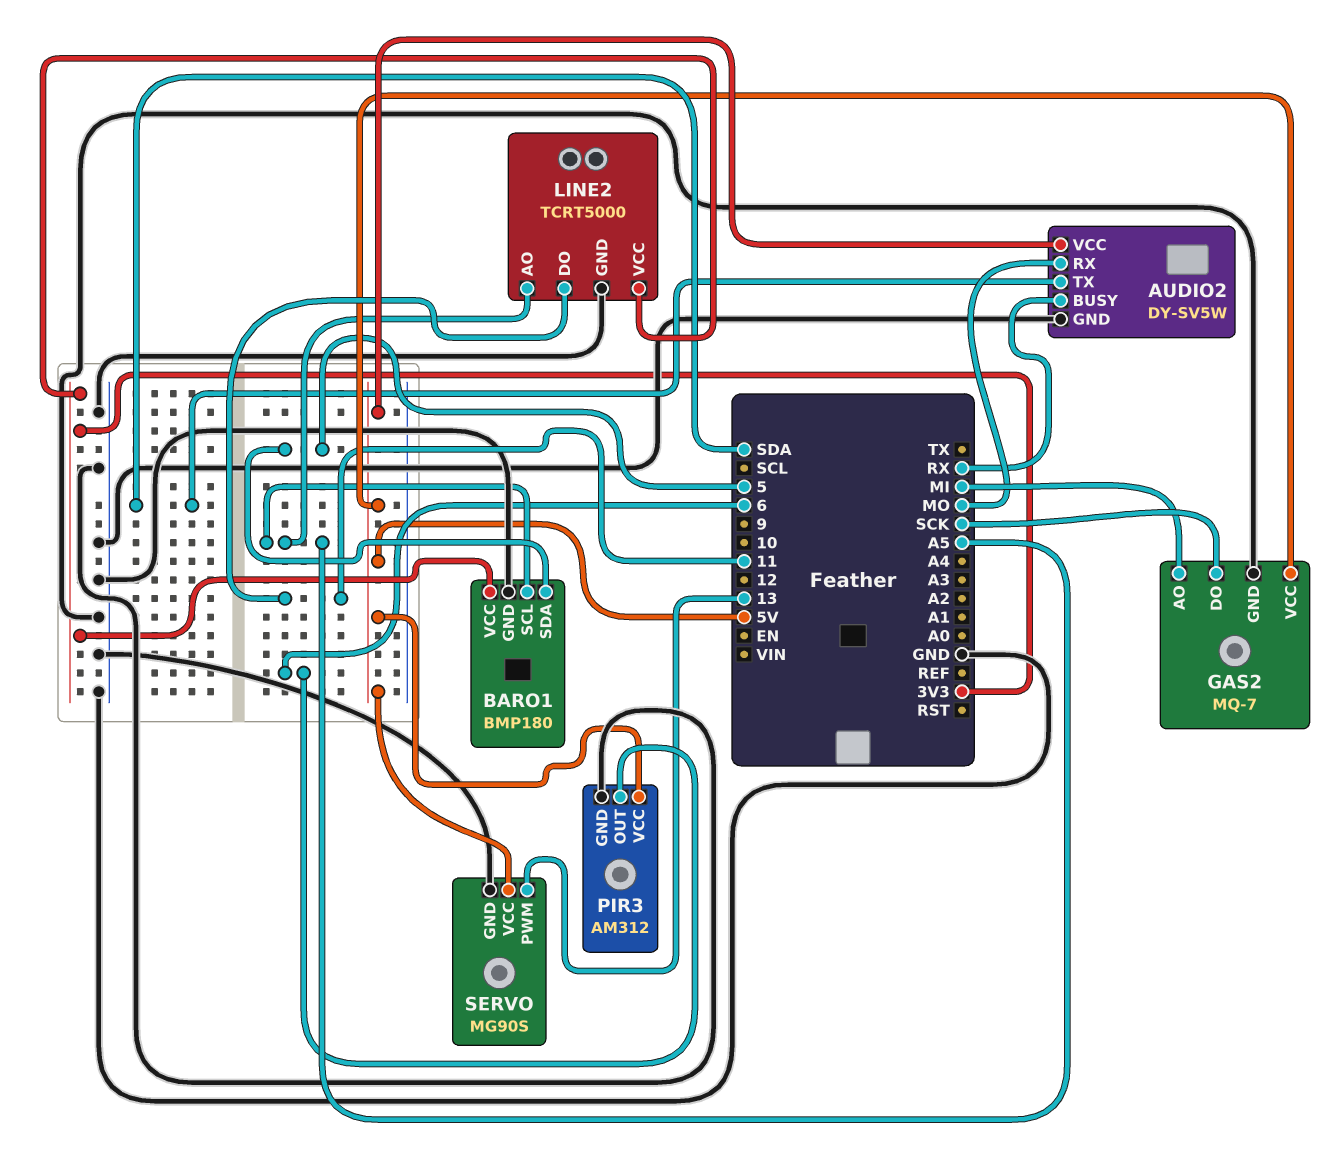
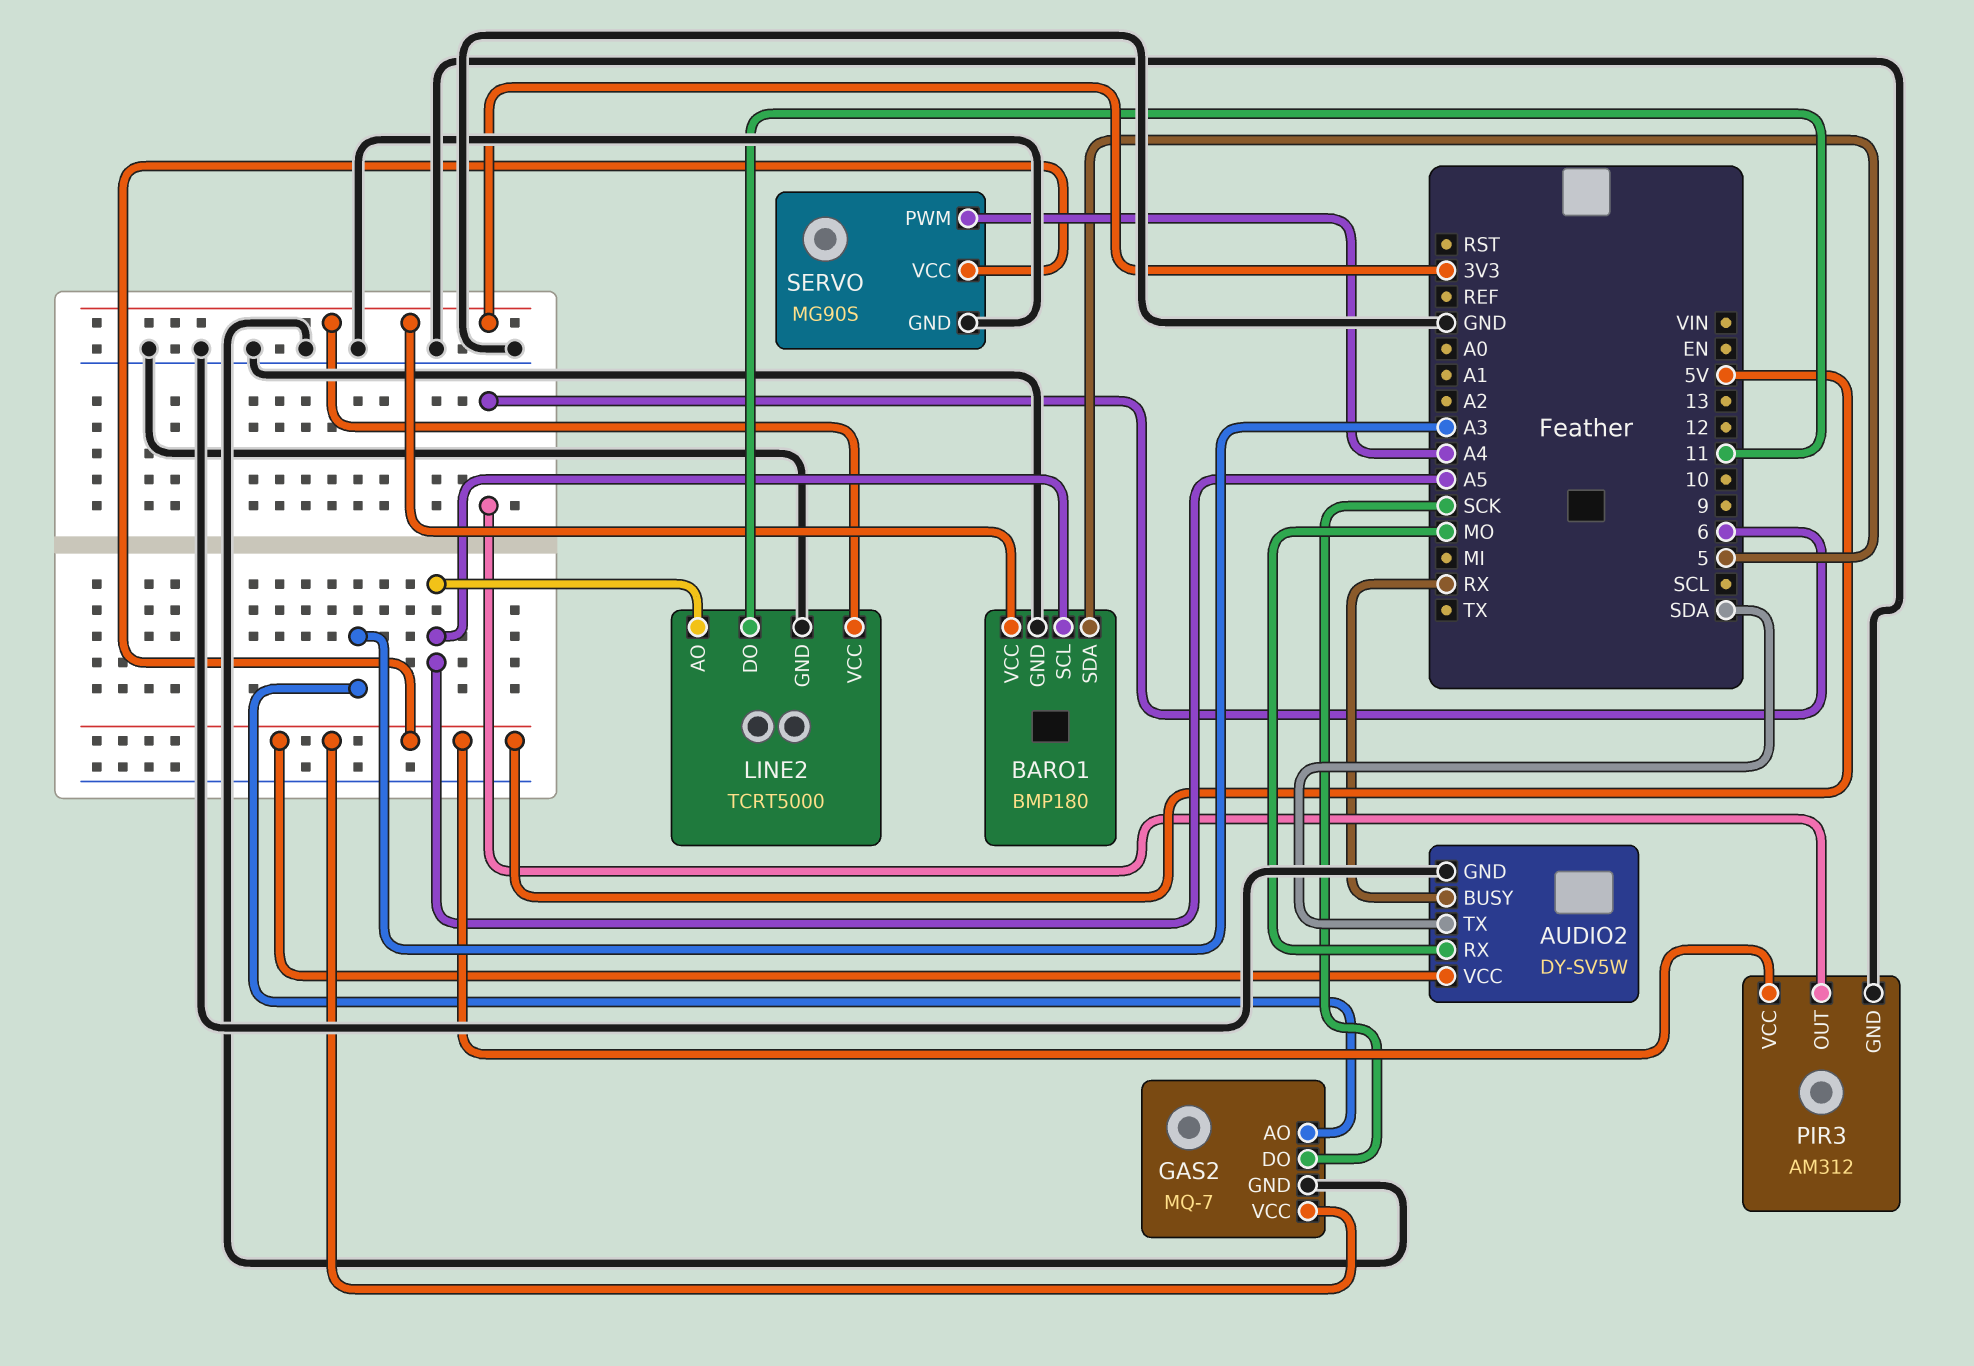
GAS2 pin AO: MI -> A3
SERVO pin PWM: 13 -> A4

